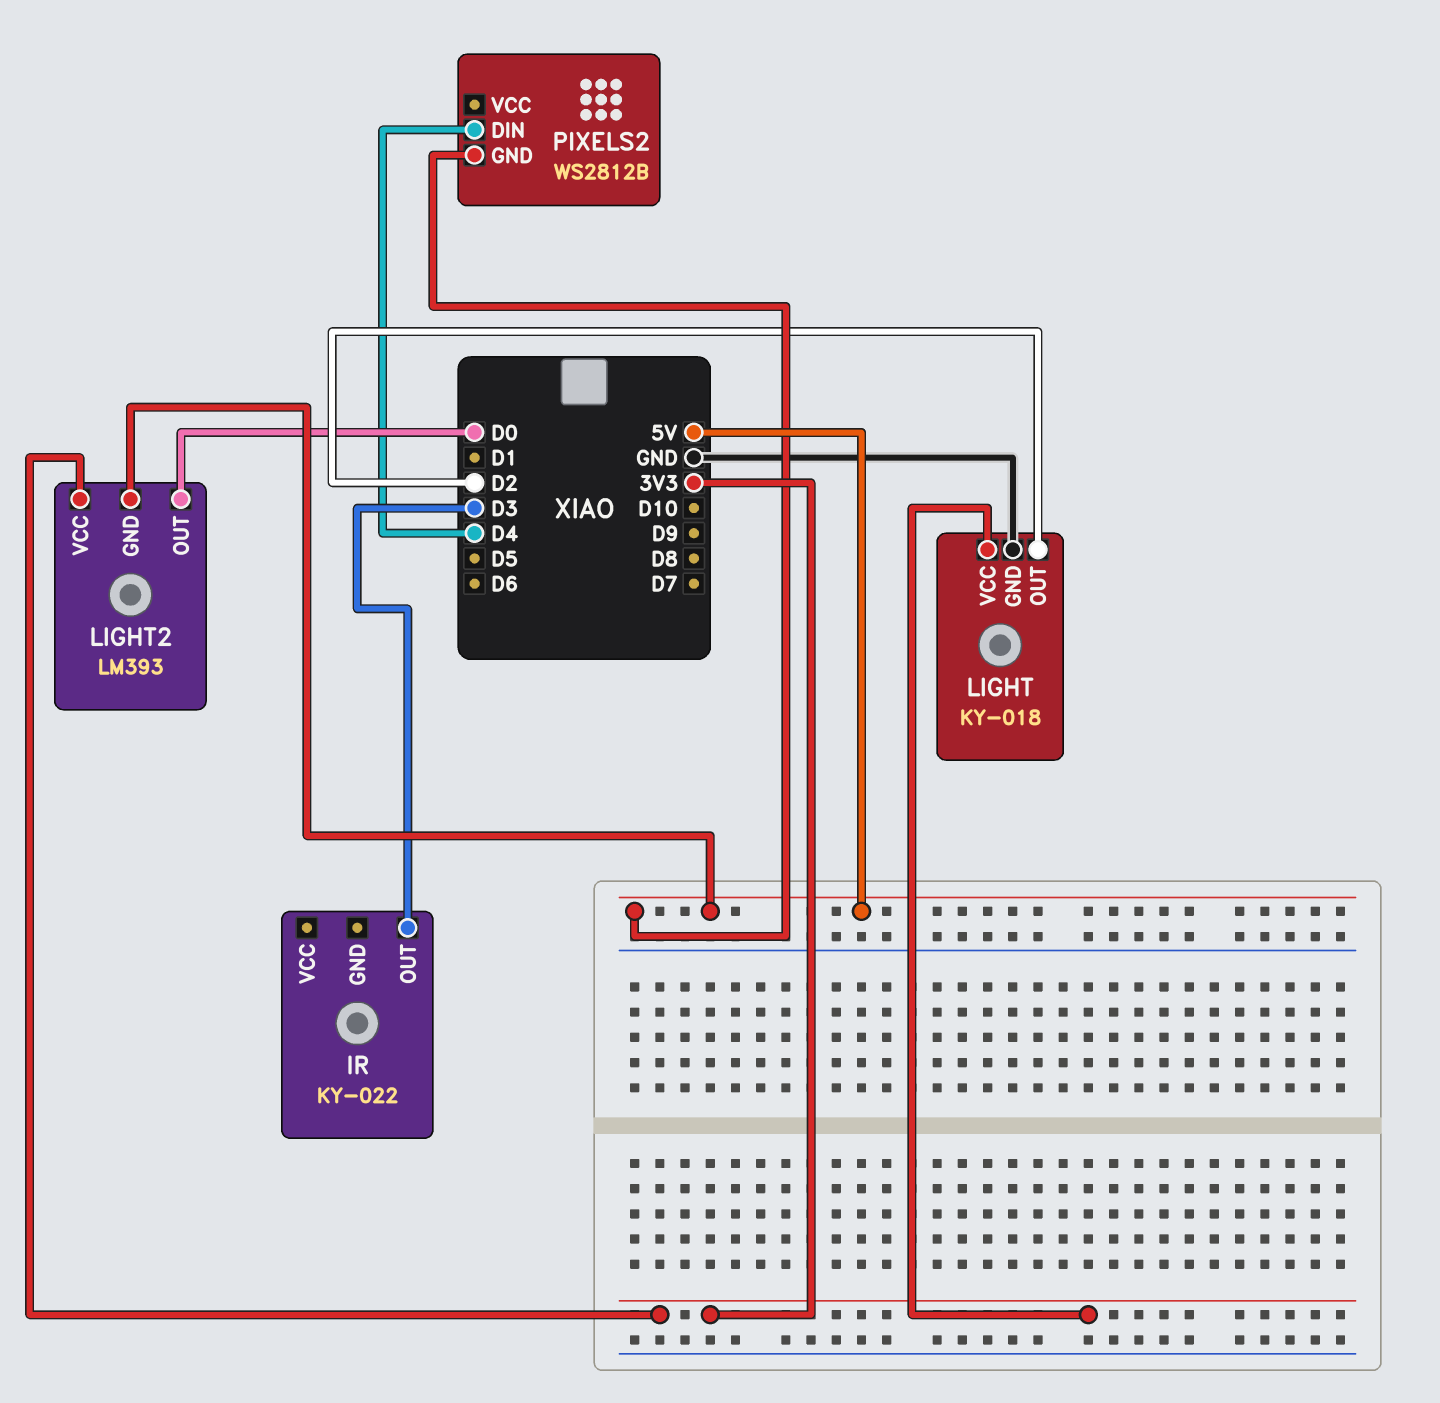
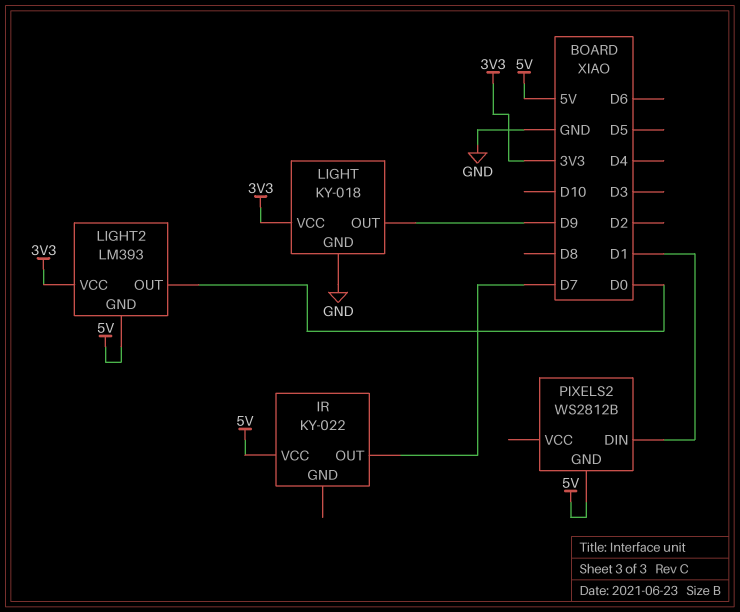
IR pin OUT: D3 -> D7
IR pin VCC: none -> 5V
LIGHT pin OUT: D2 -> D9
PIXELS2 pin DIN: D4 -> D1

